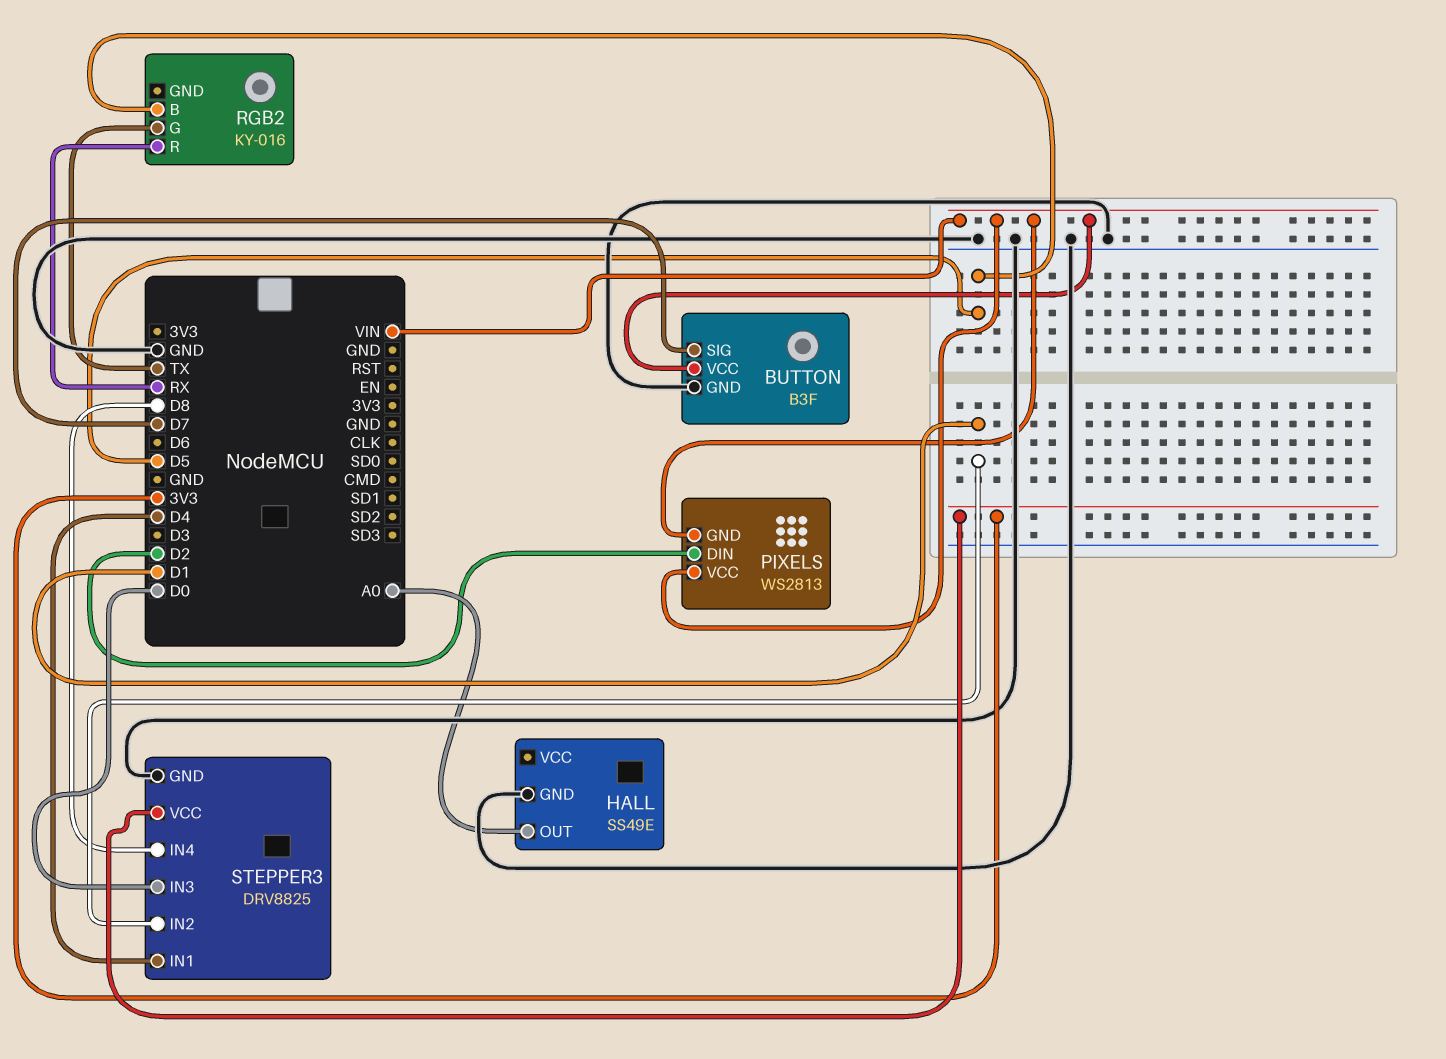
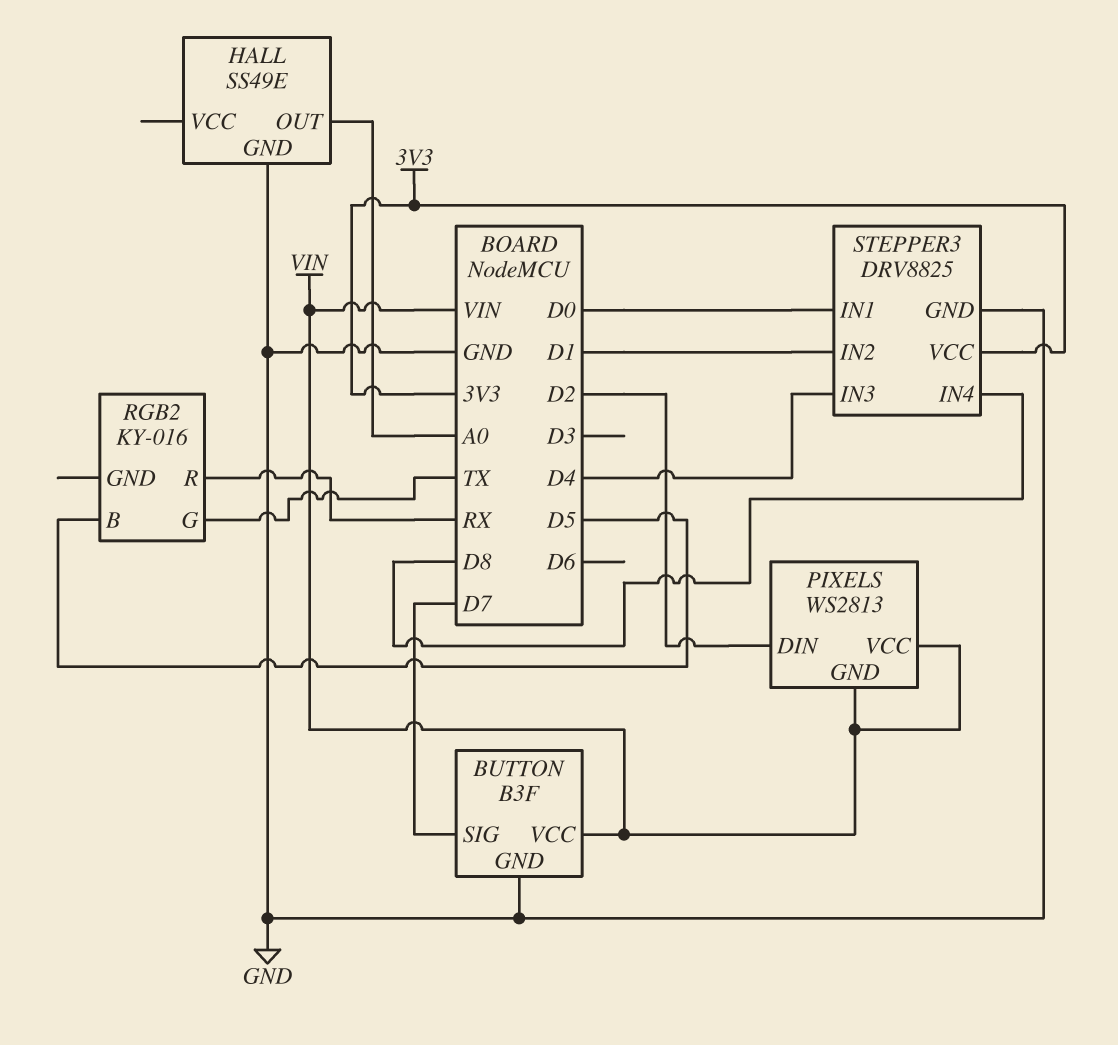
STEPPER3 pin IN1: D4 -> D0
STEPPER3 pin IN3: D0 -> D4

